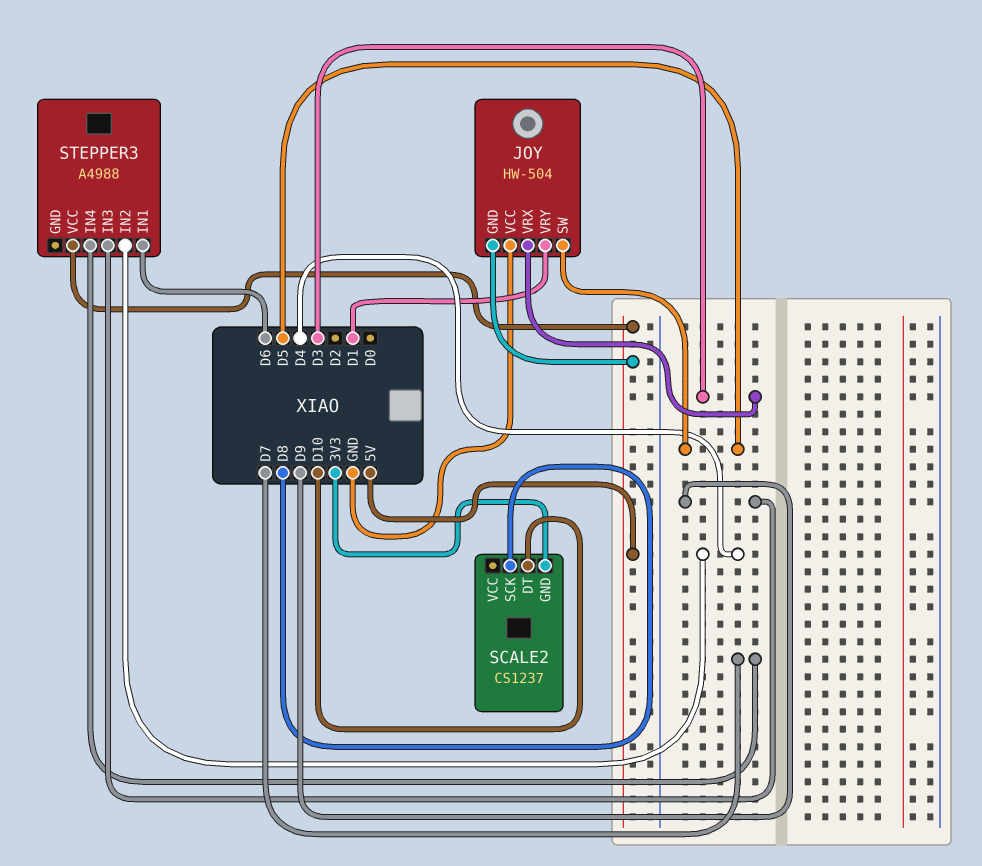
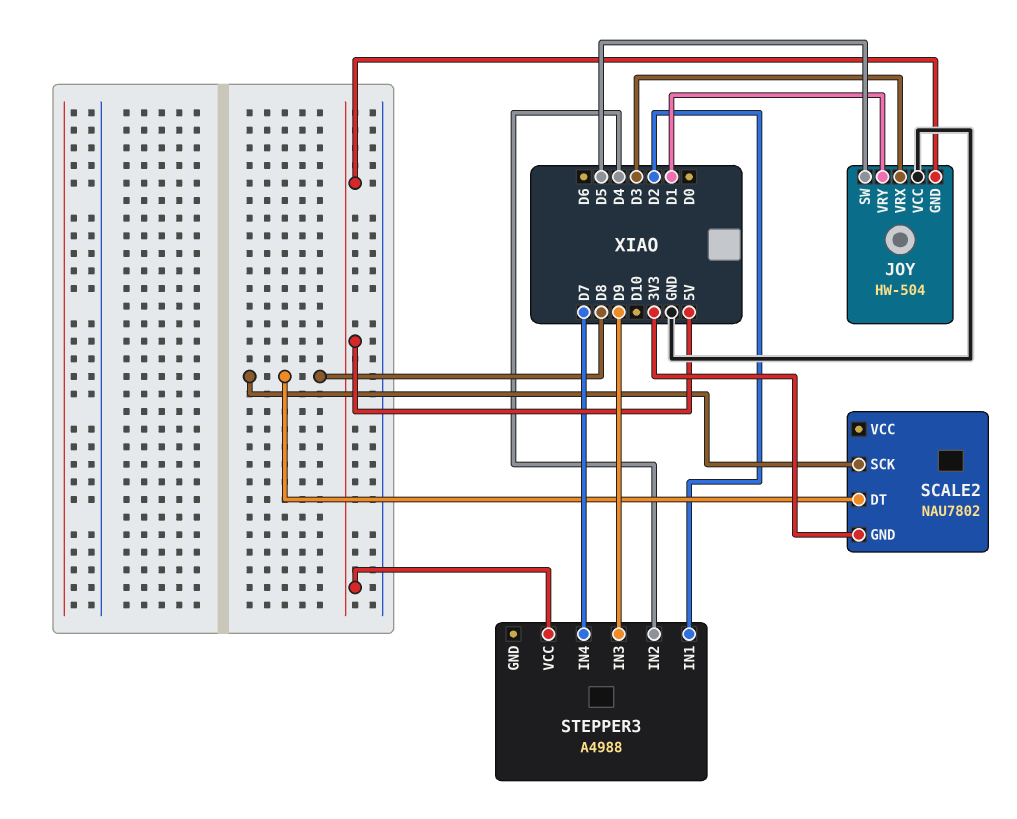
SCALE2: CS1237 -> NAU7802
SCALE2 pin DT: D10 -> D8
STEPPER3 pin IN1: D6 -> D2

